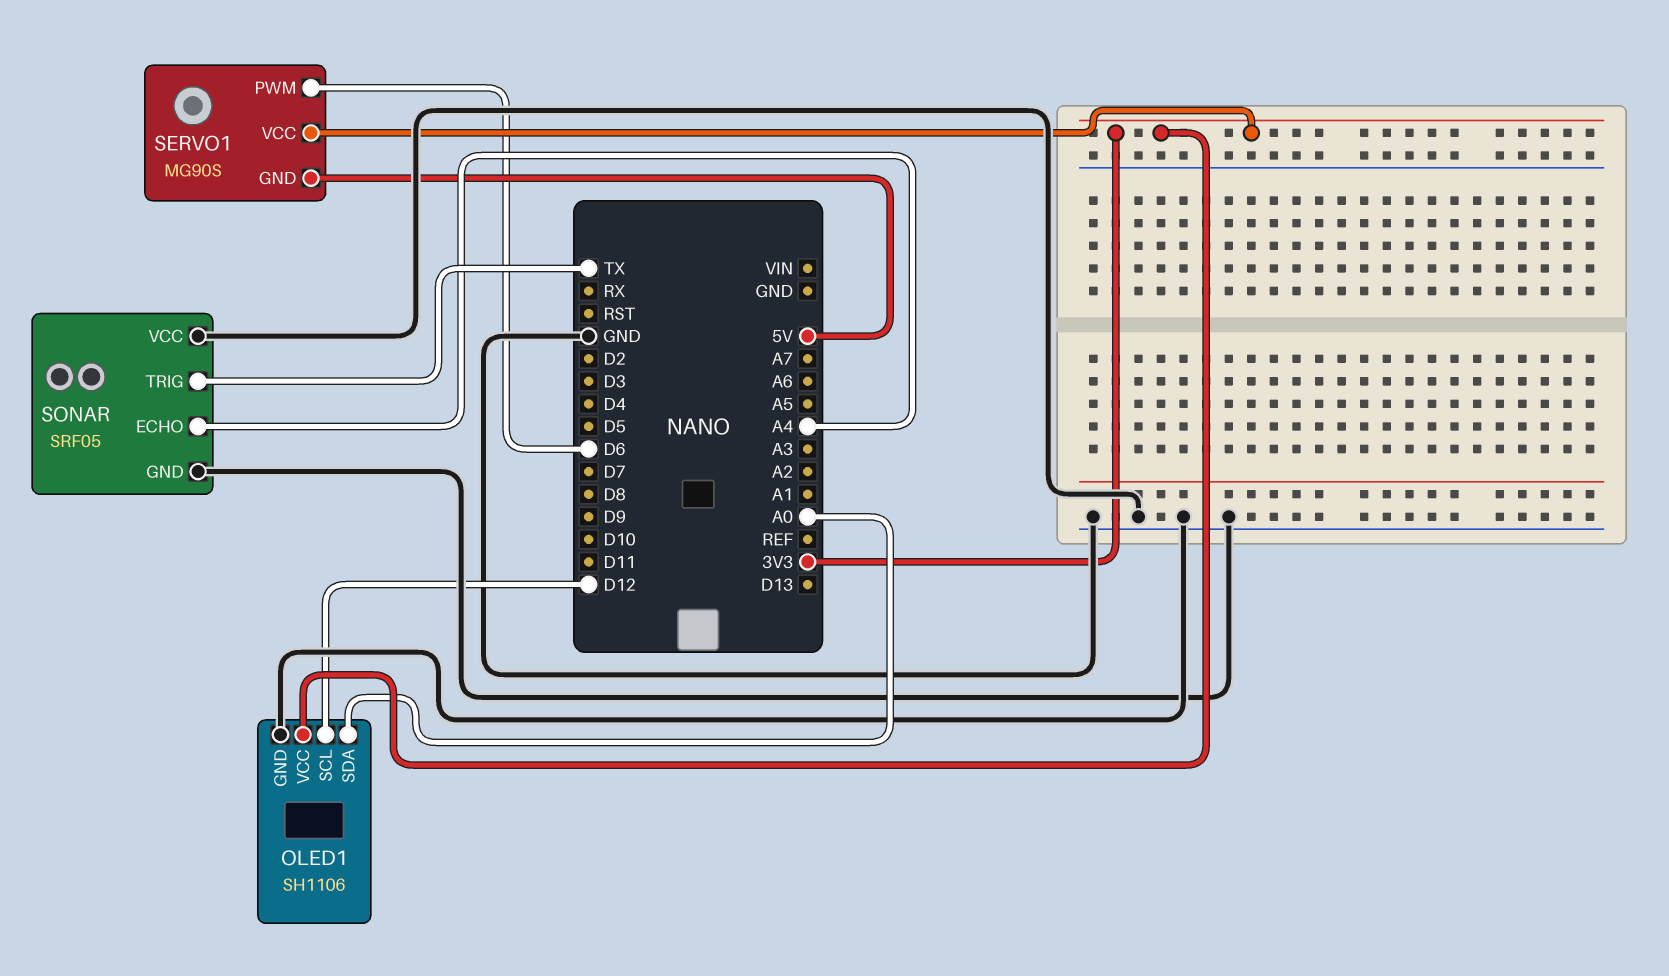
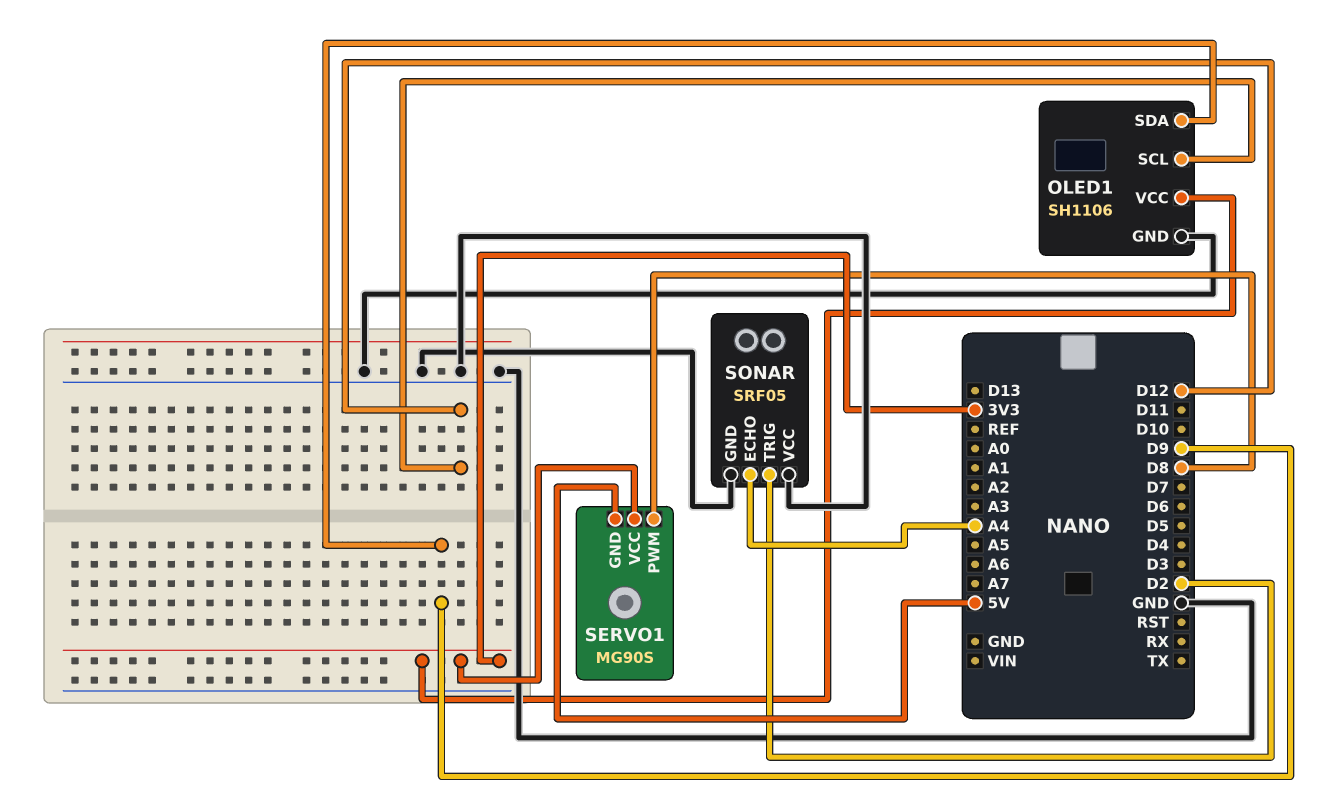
OLED1 pin SDA: A0 -> D9
SERVO1 pin PWM: D6 -> D8
SONAR pin TRIG: TX -> D2

